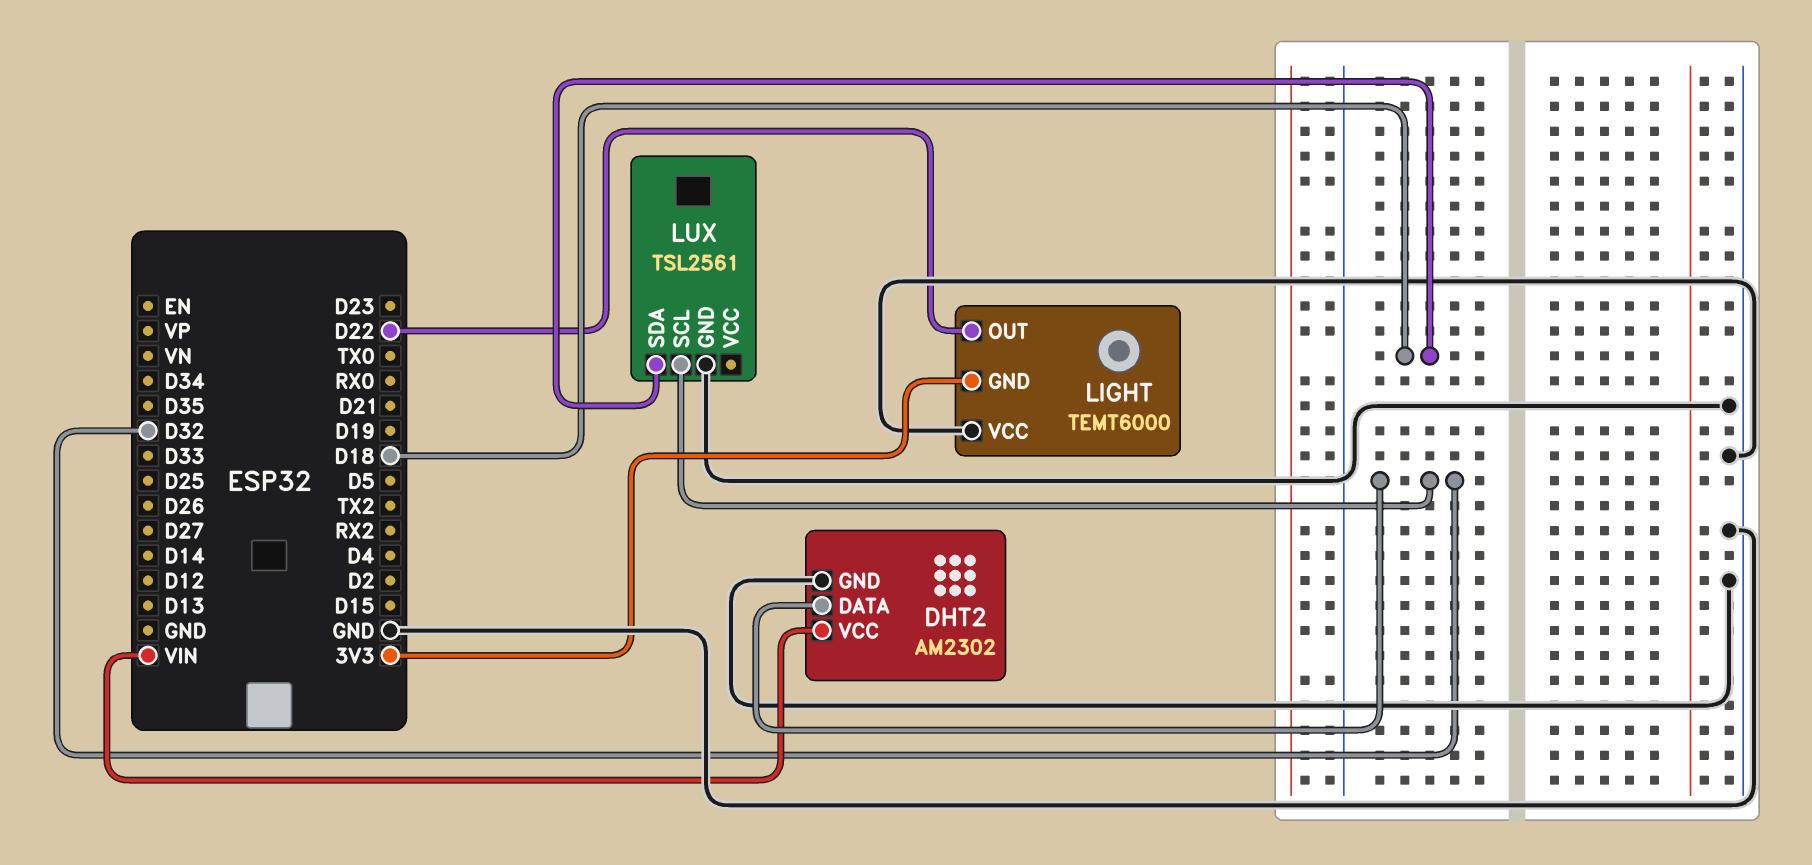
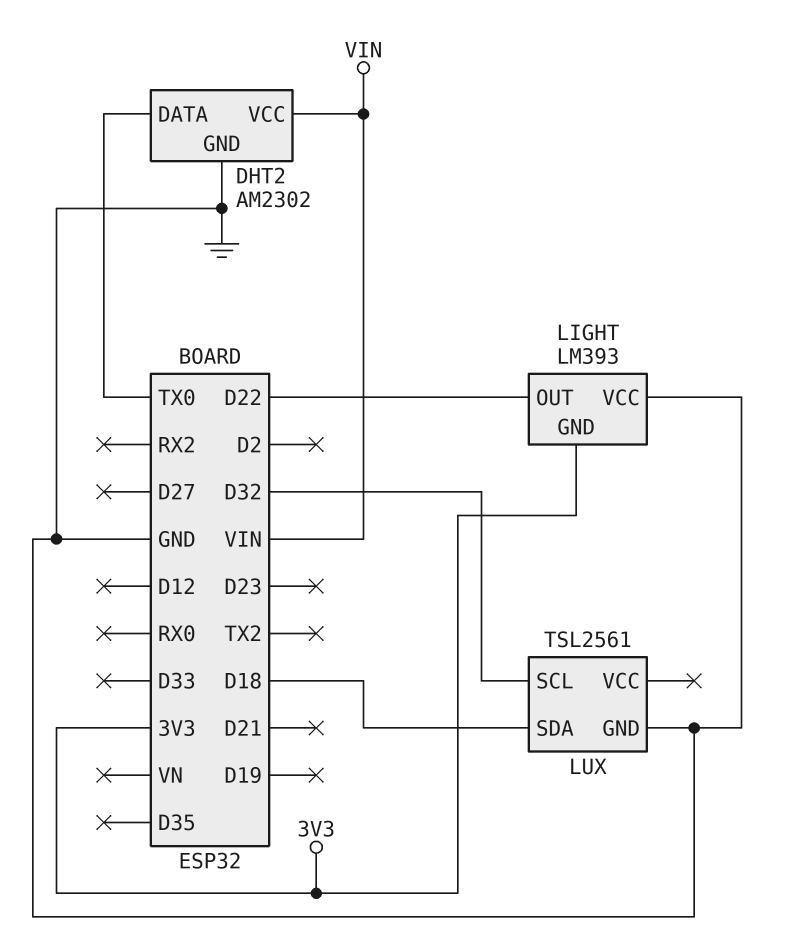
DHT2 pin DATA: D32 -> TX0
LIGHT: TEMT6000 -> LM393

